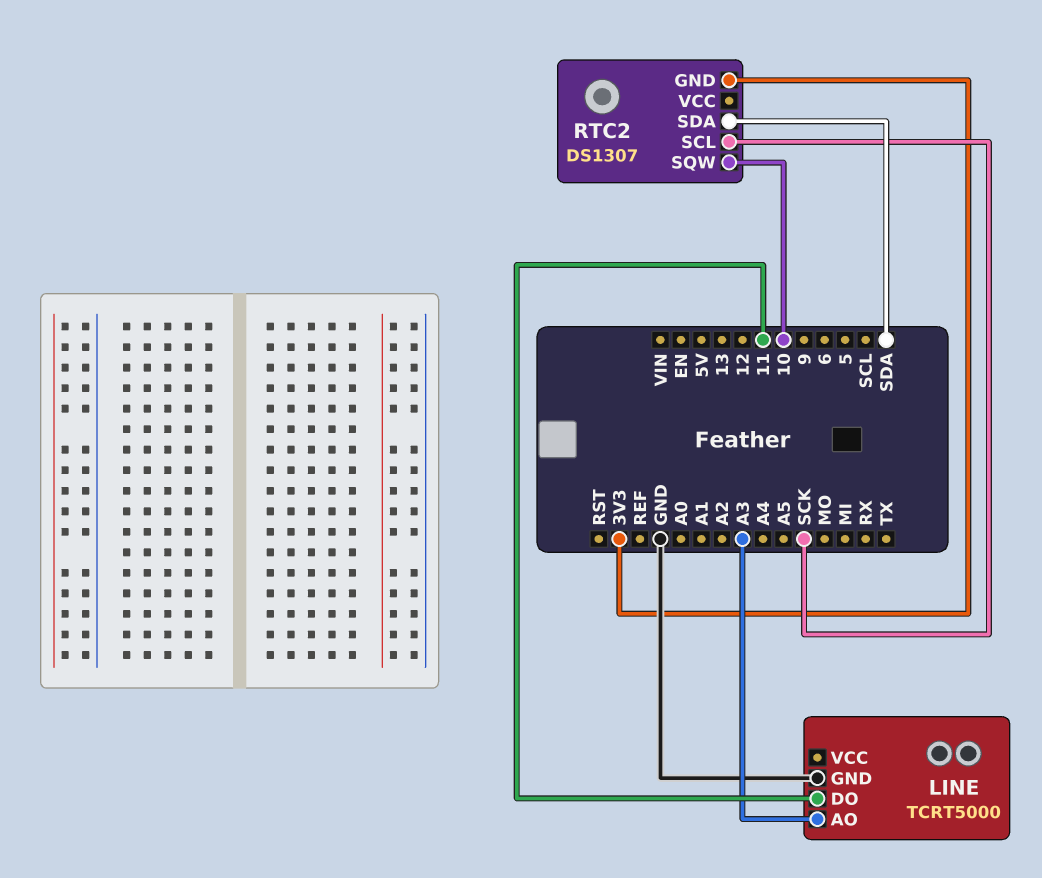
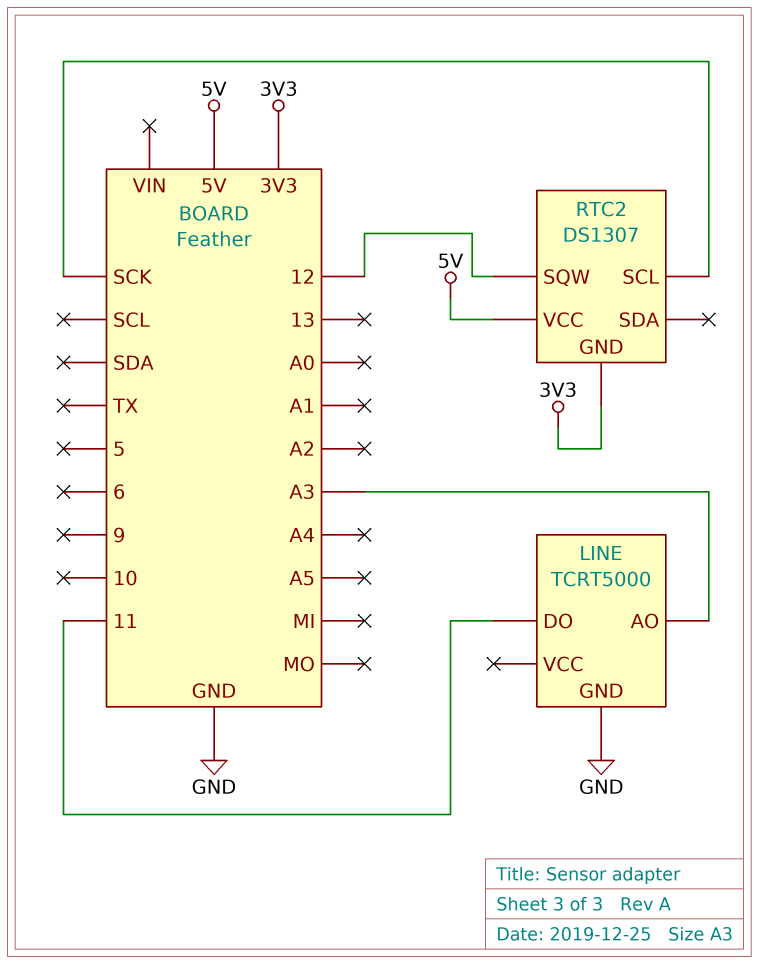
RTC2 pin SDA: SDA -> none
RTC2 pin SQW: 10 -> 12
RTC2 pin VCC: none -> 5V

